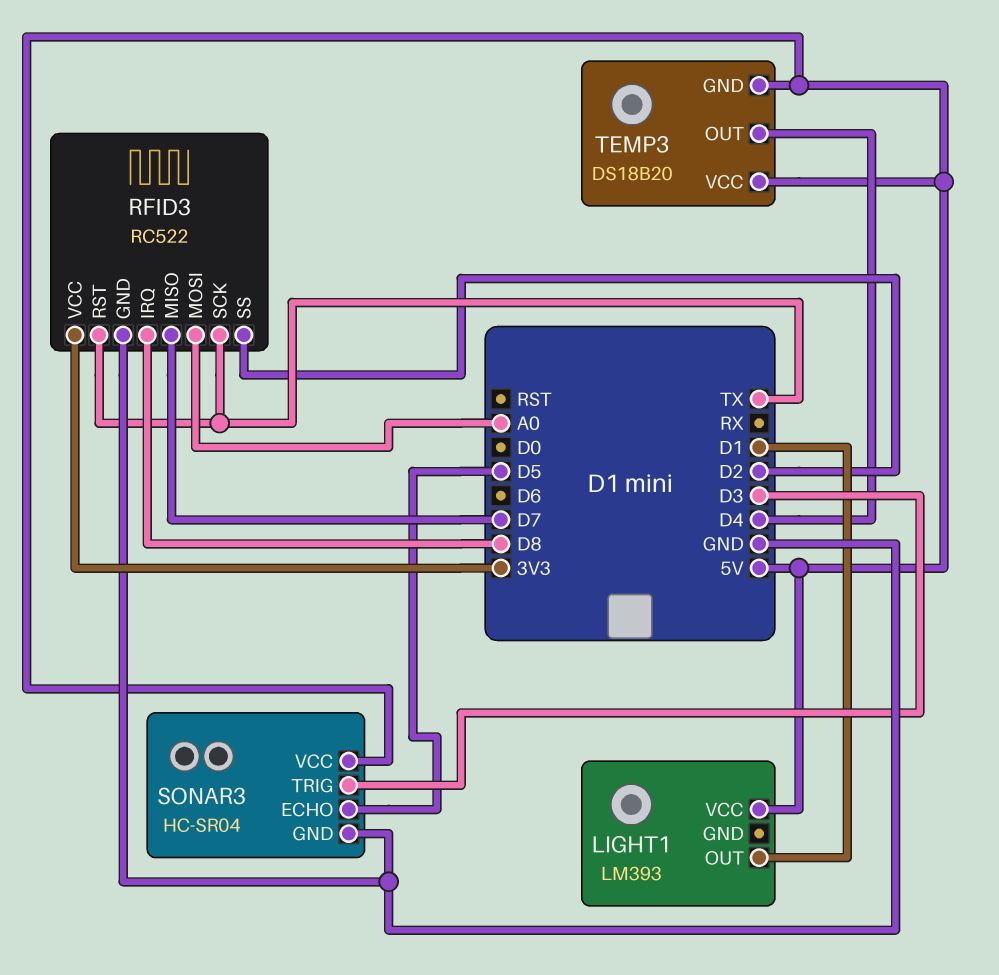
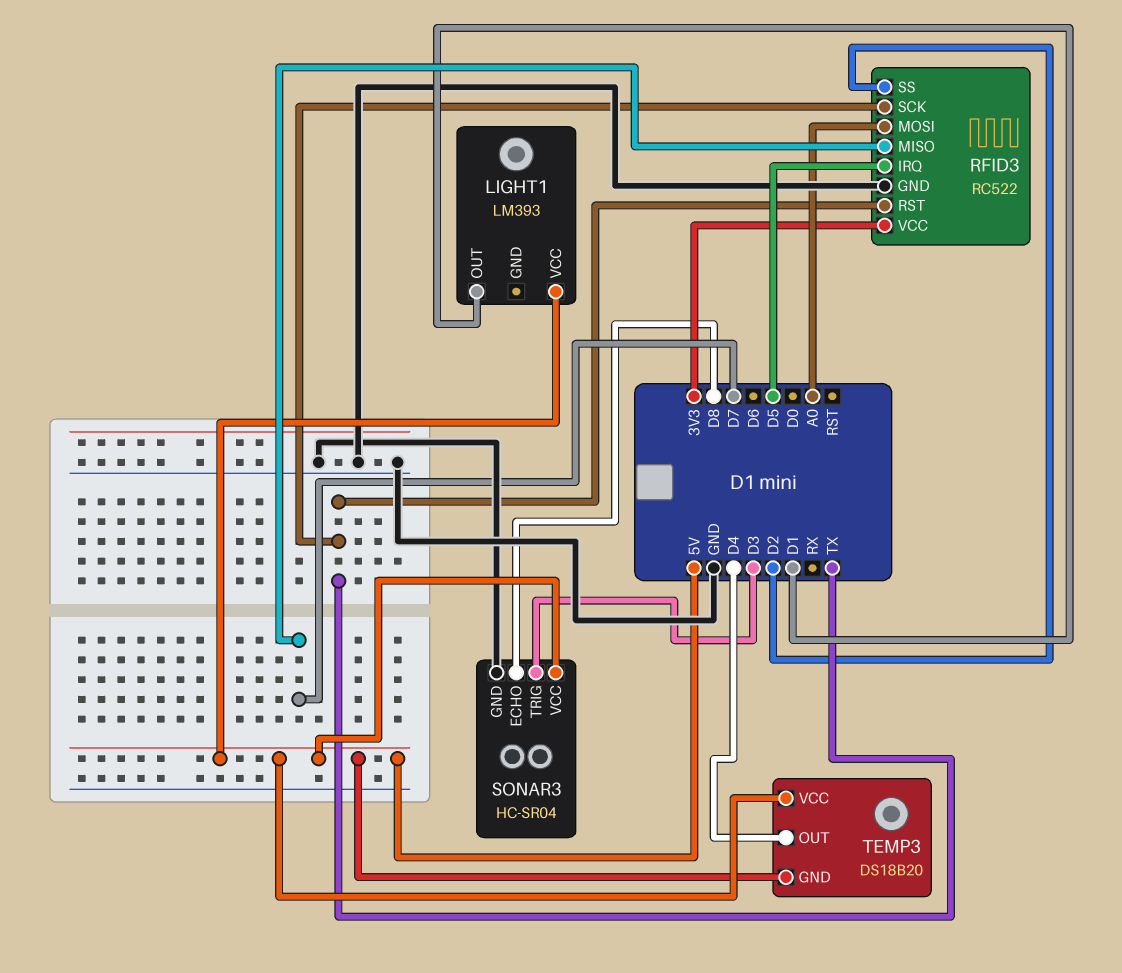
RFID3 pin IRQ: D8 -> D5
SONAR3 pin ECHO: D5 -> D8

